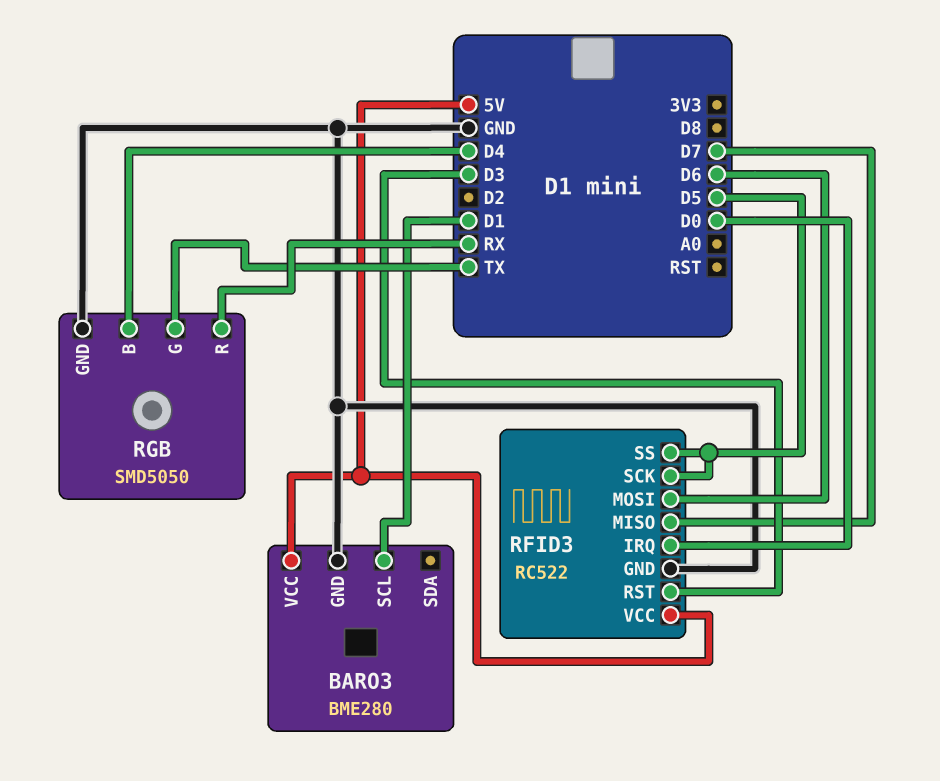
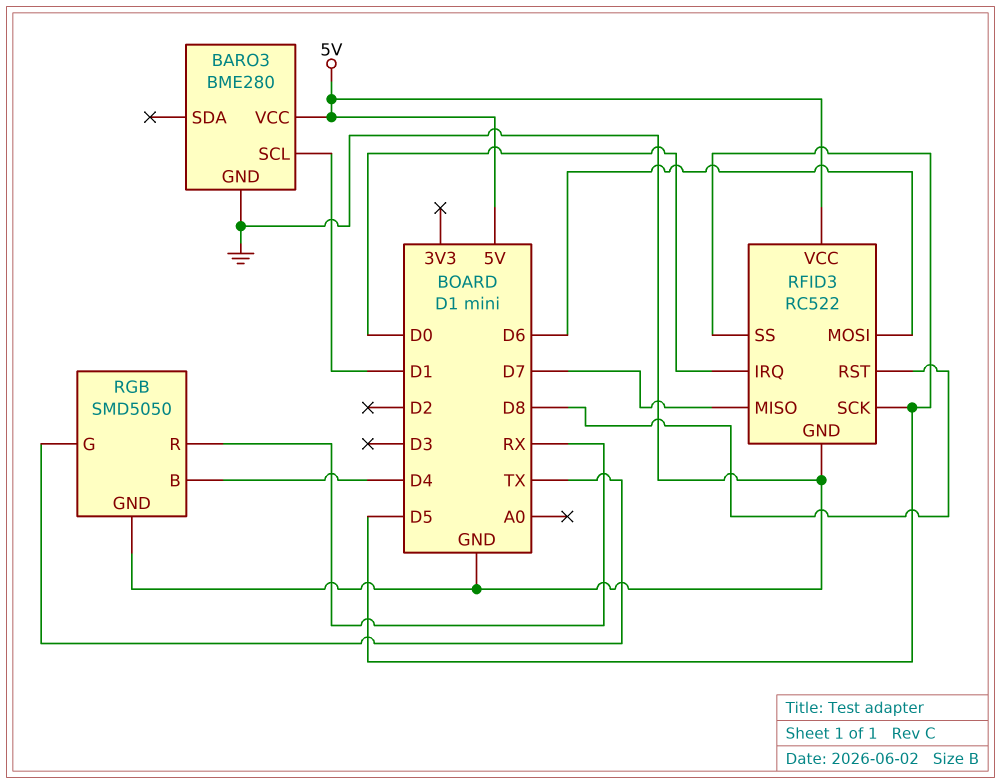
RFID3 pin RST: D3 -> D8

